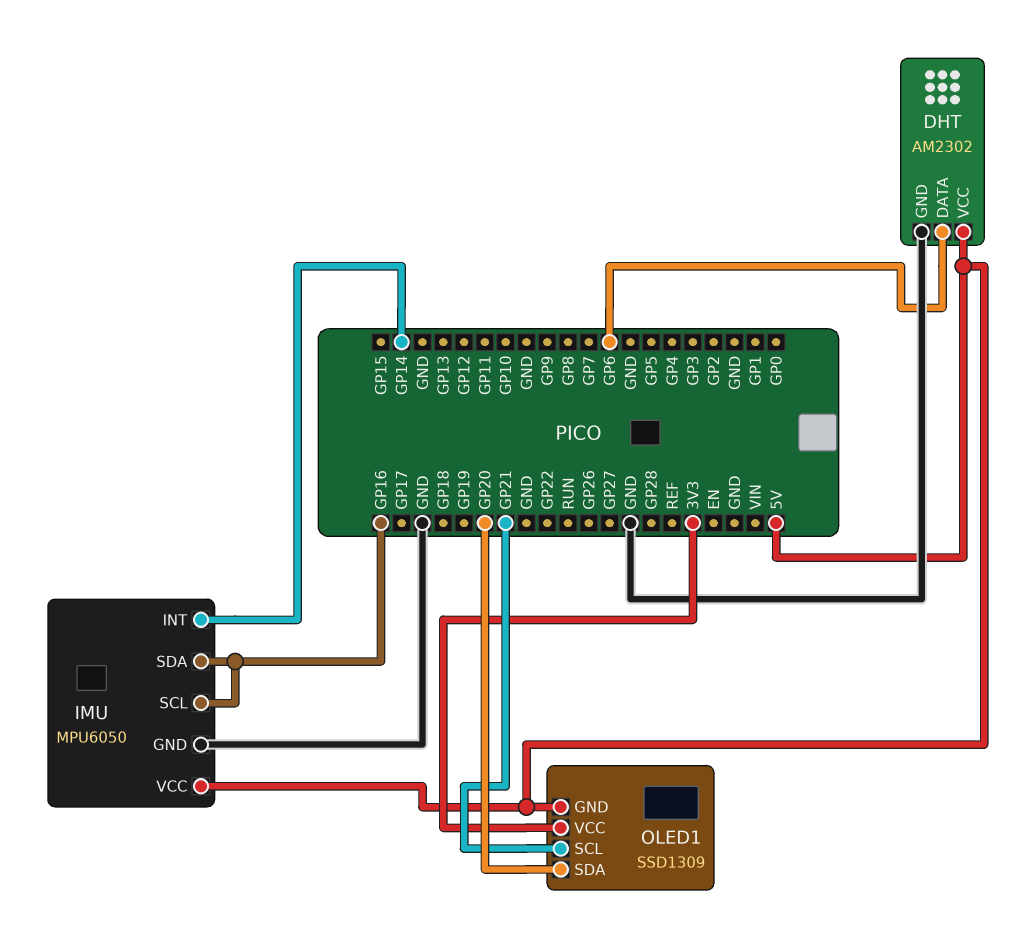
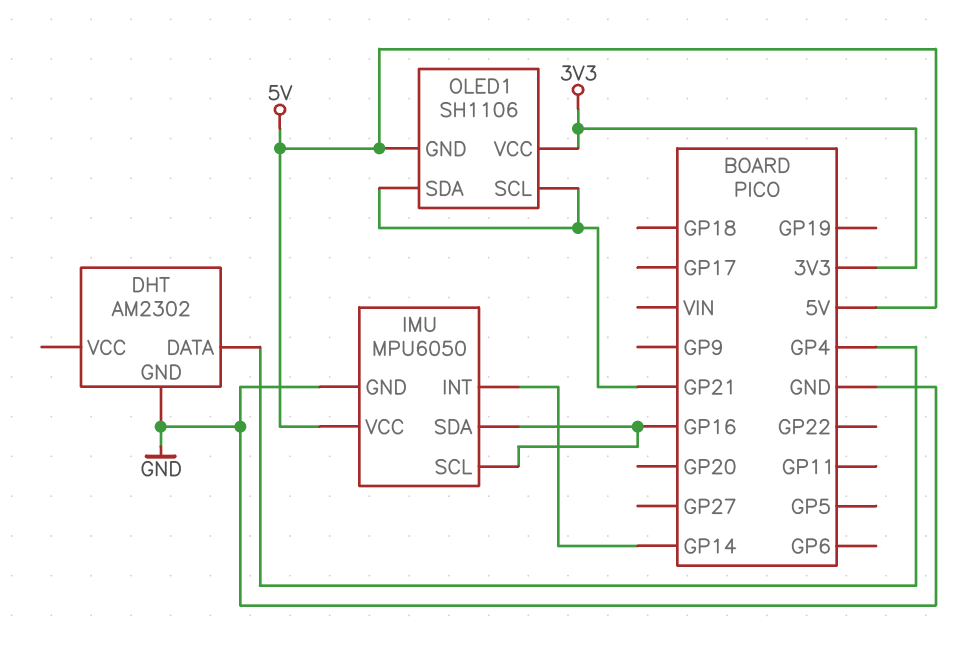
DHT pin DATA: GP6 -> GP4
DHT pin VCC: 5V -> none
OLED1: SSD1309 -> SH1106
OLED1 pin SDA: GP20 -> GP21

